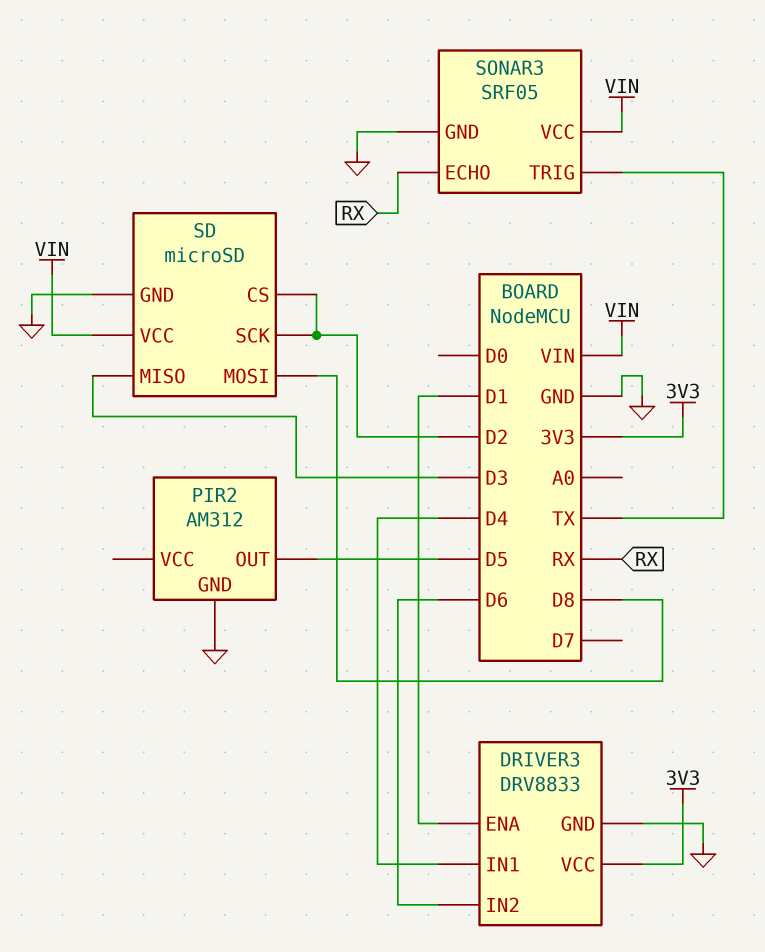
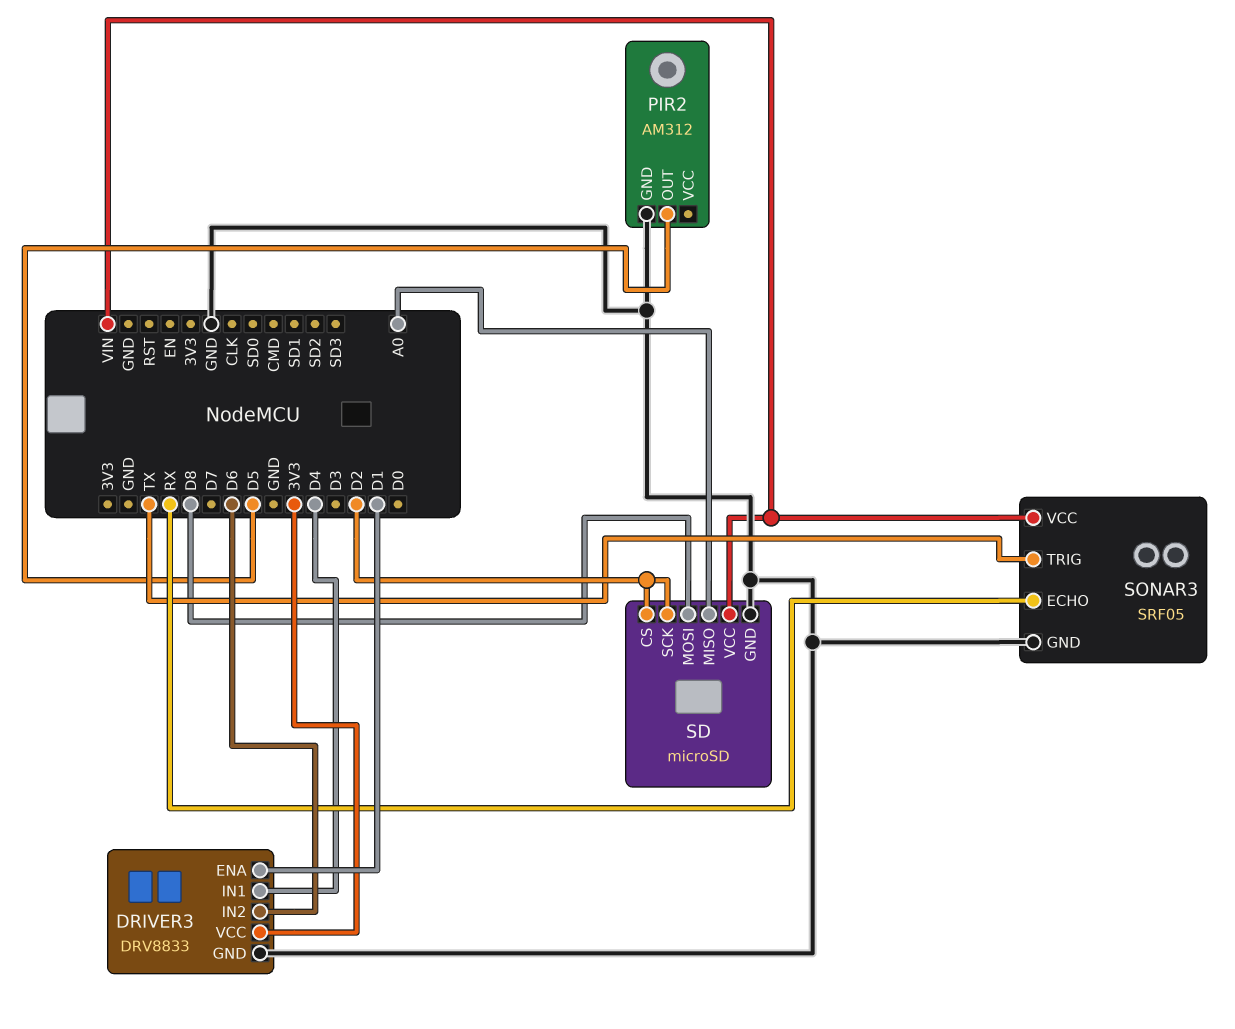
SD pin MISO: D3 -> A0

